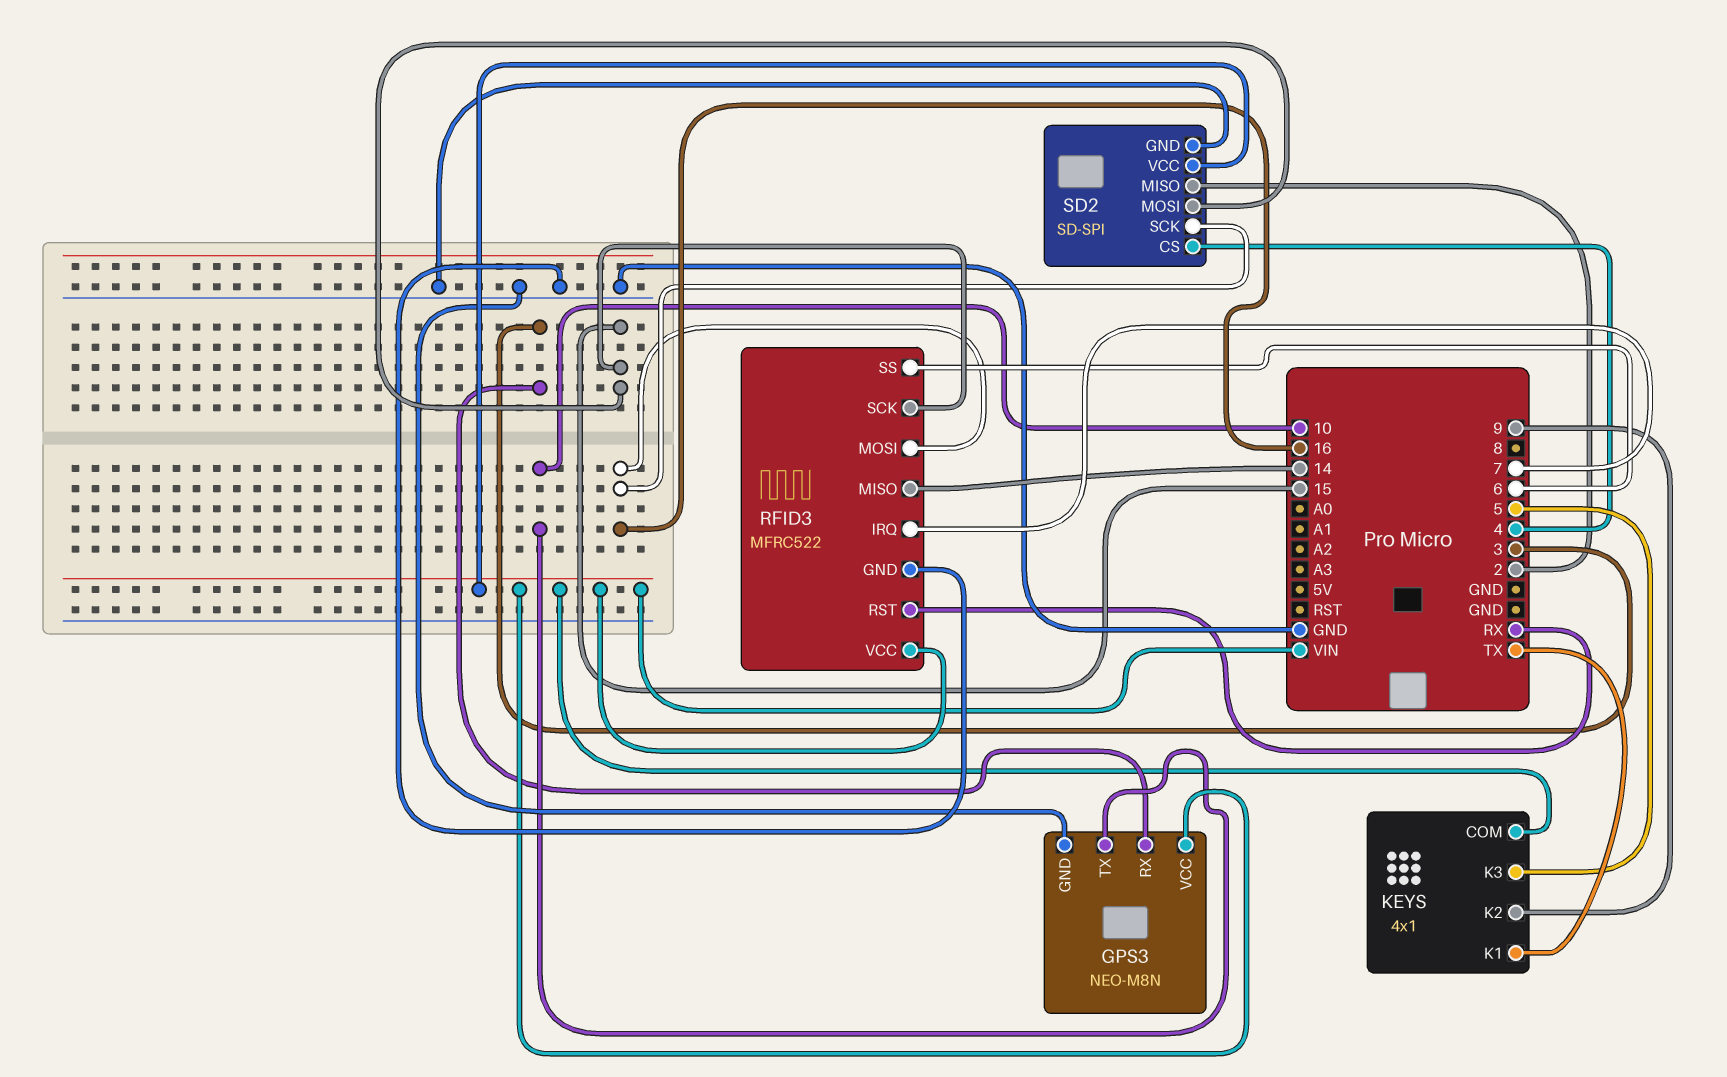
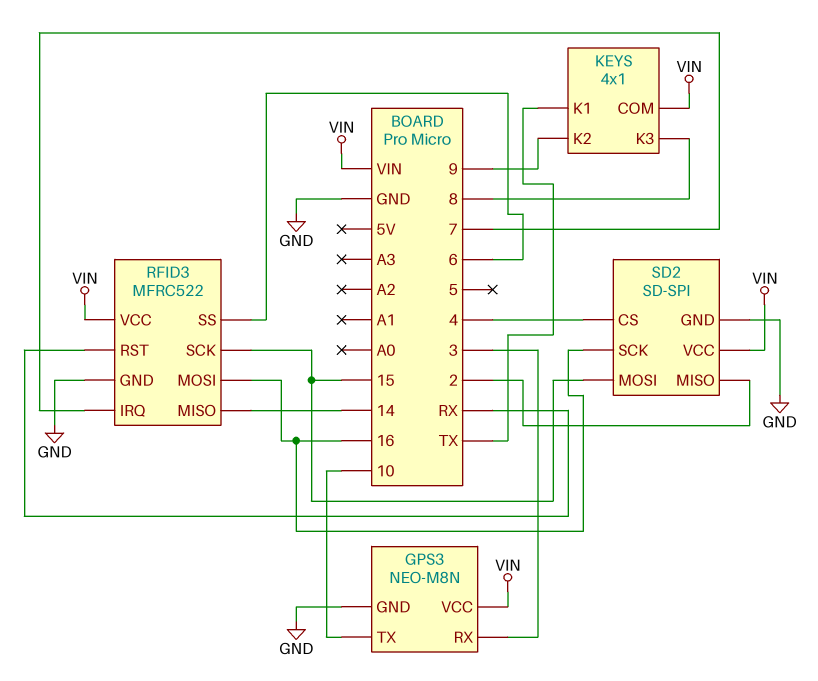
KEYS pin K3: 5 -> 8

